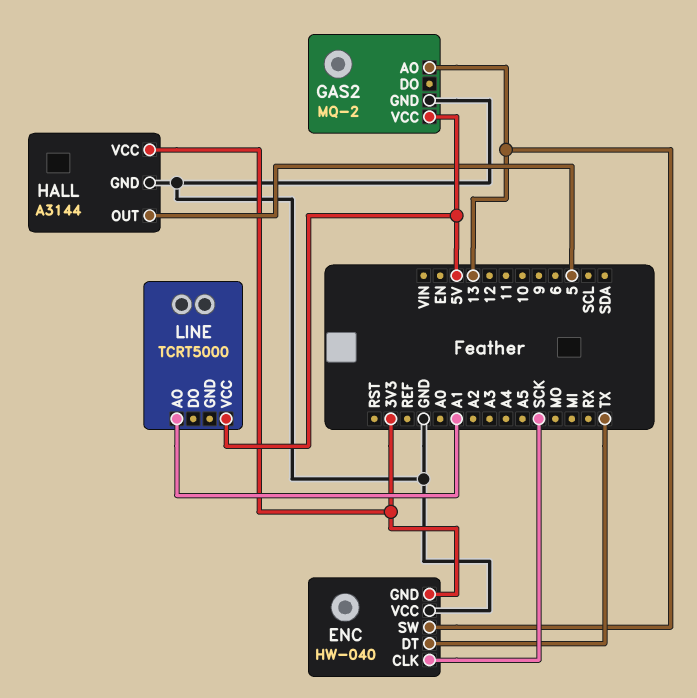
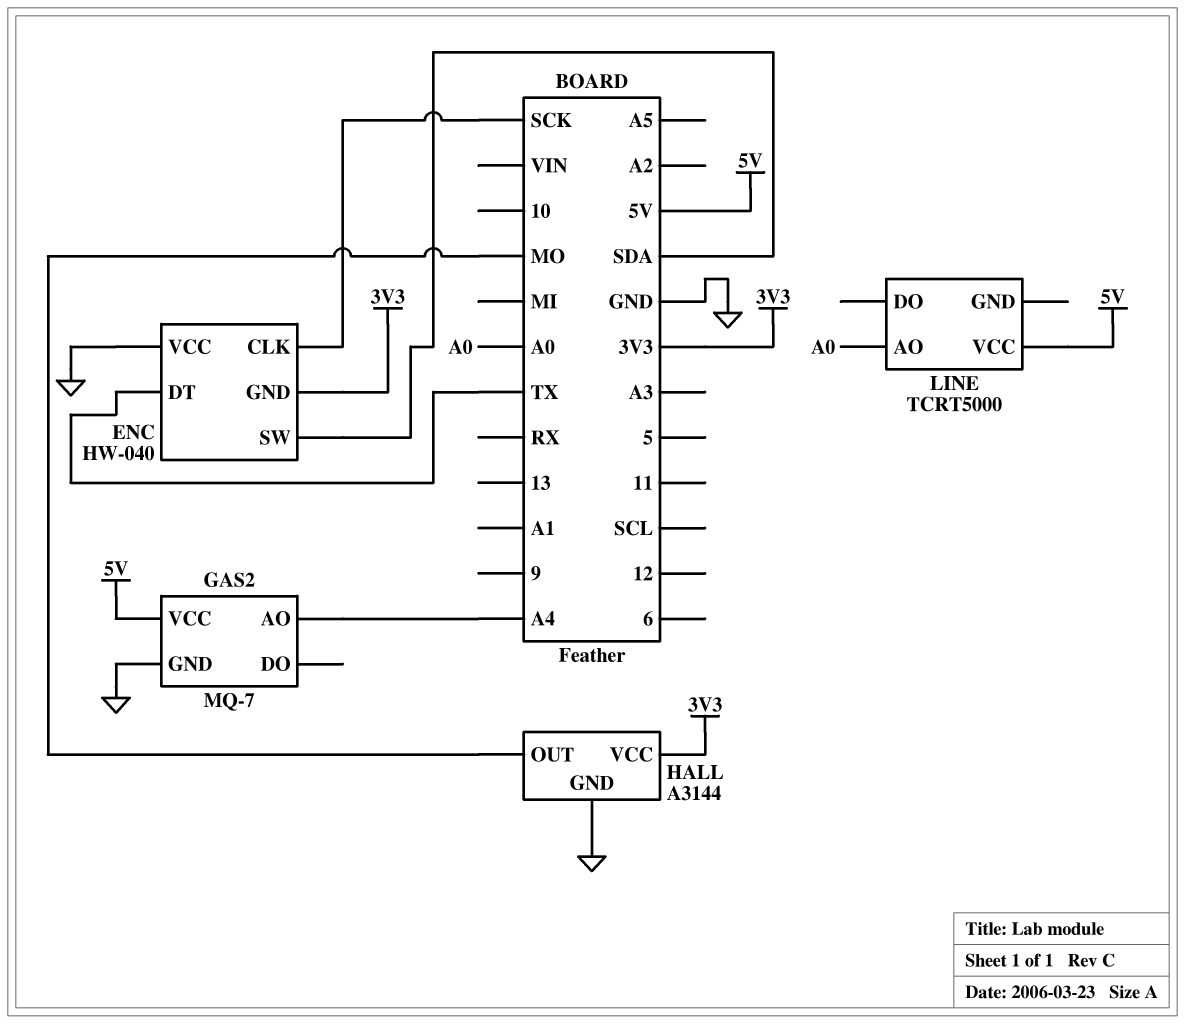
ENC pin SW: 13 -> SDA
GAS2: MQ-2 -> MQ-7
GAS2 pin AO: 13 -> A4
HALL pin OUT: 5 -> MO
LINE pin AO: A1 -> A0

